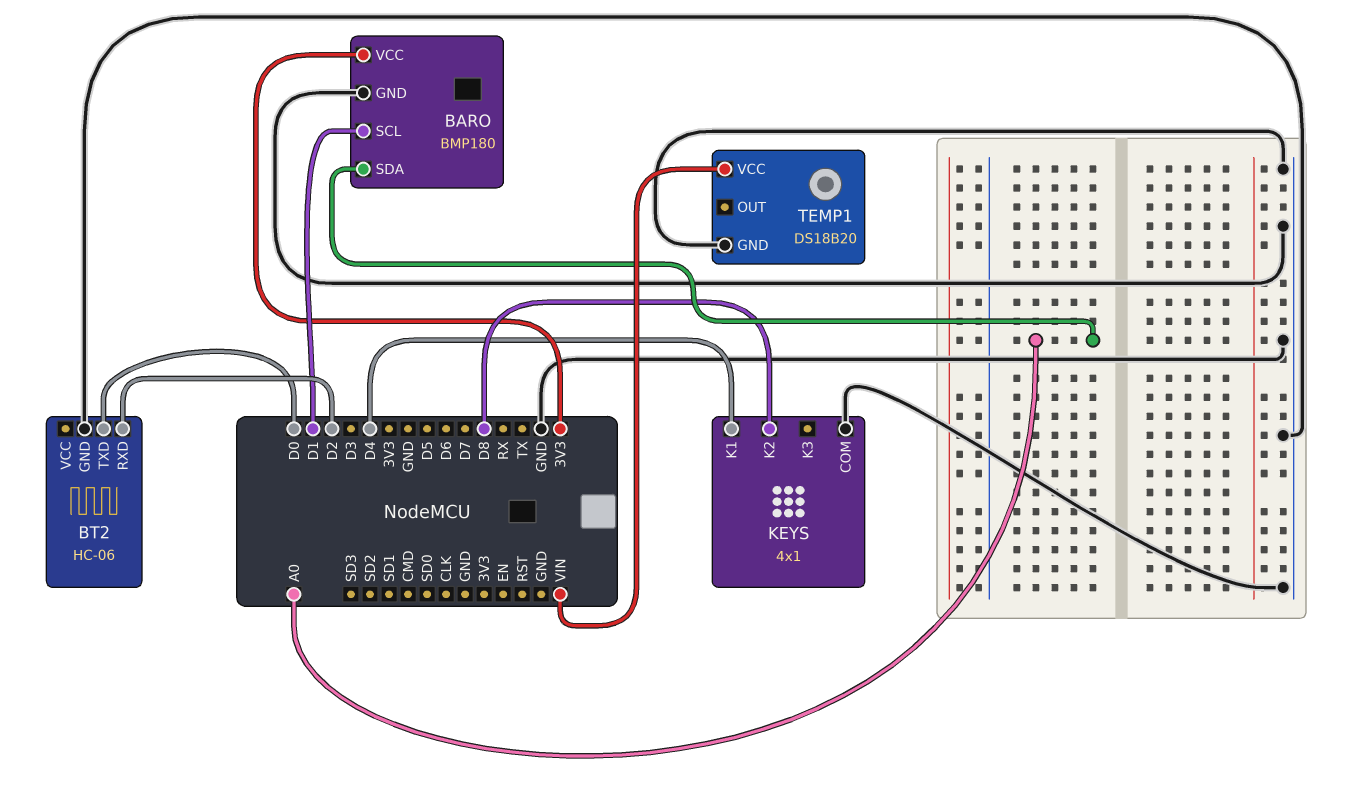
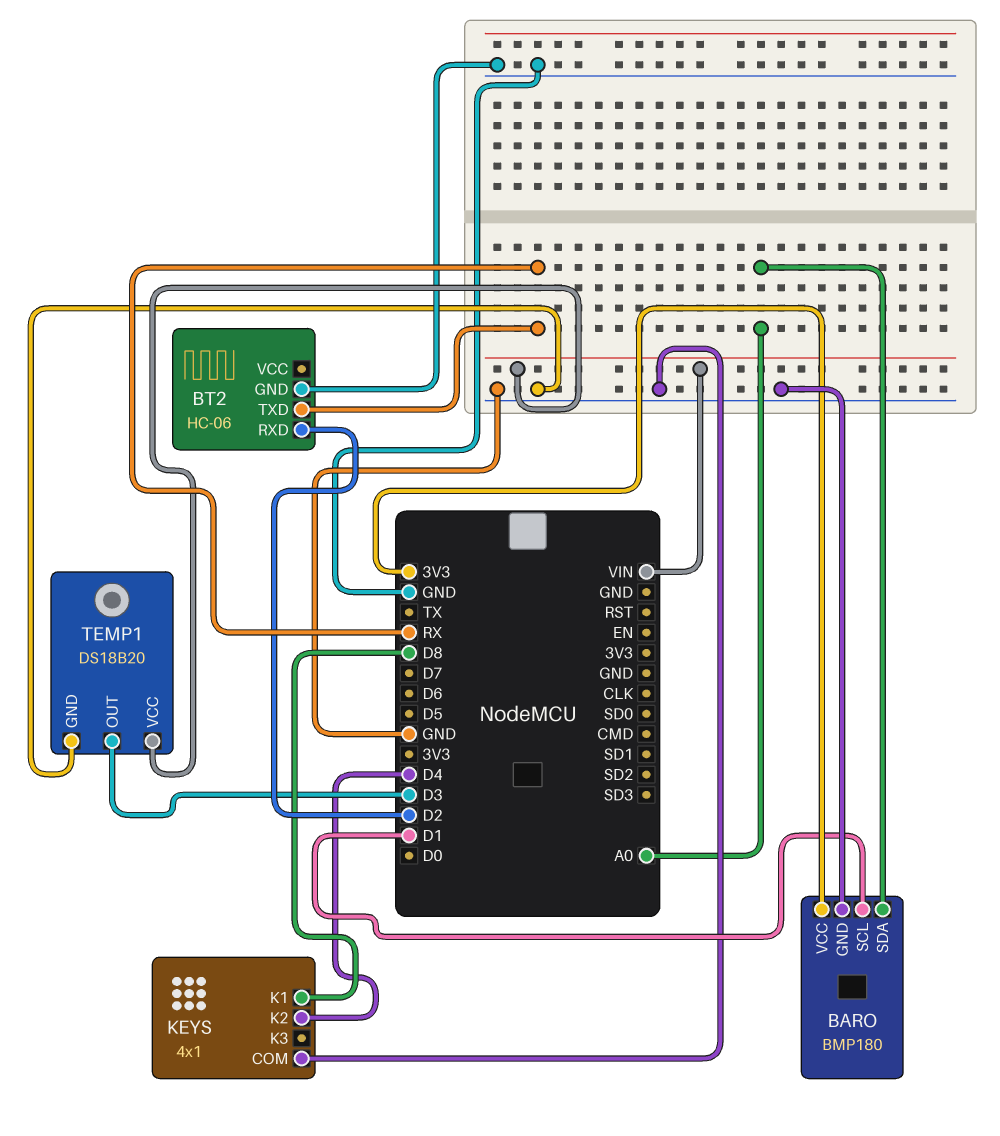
BT2 pin TXD: D0 -> RX
KEYS pin K1: D4 -> D8
KEYS pin K2: D8 -> D4
TEMP1 pin OUT: none -> D3

